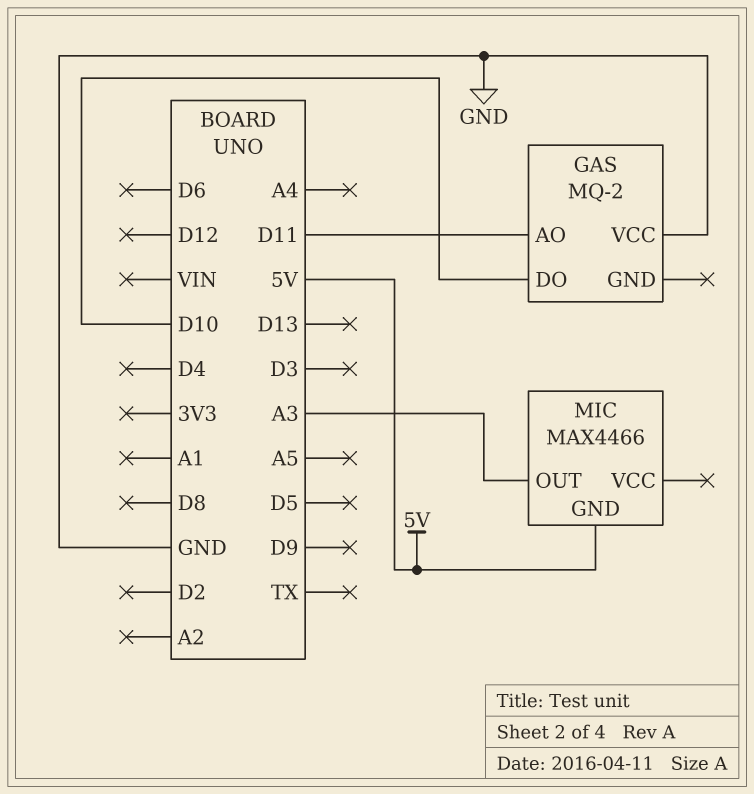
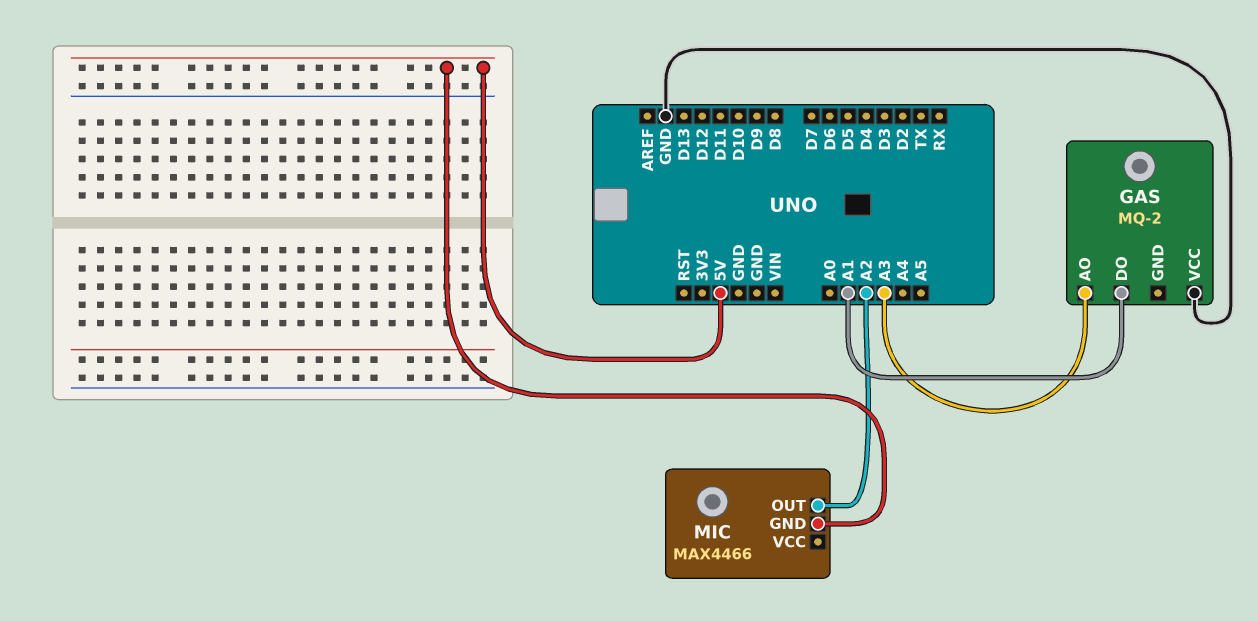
GAS pin AO: D11 -> A3
GAS pin DO: D10 -> A1
MIC pin OUT: A3 -> A2

